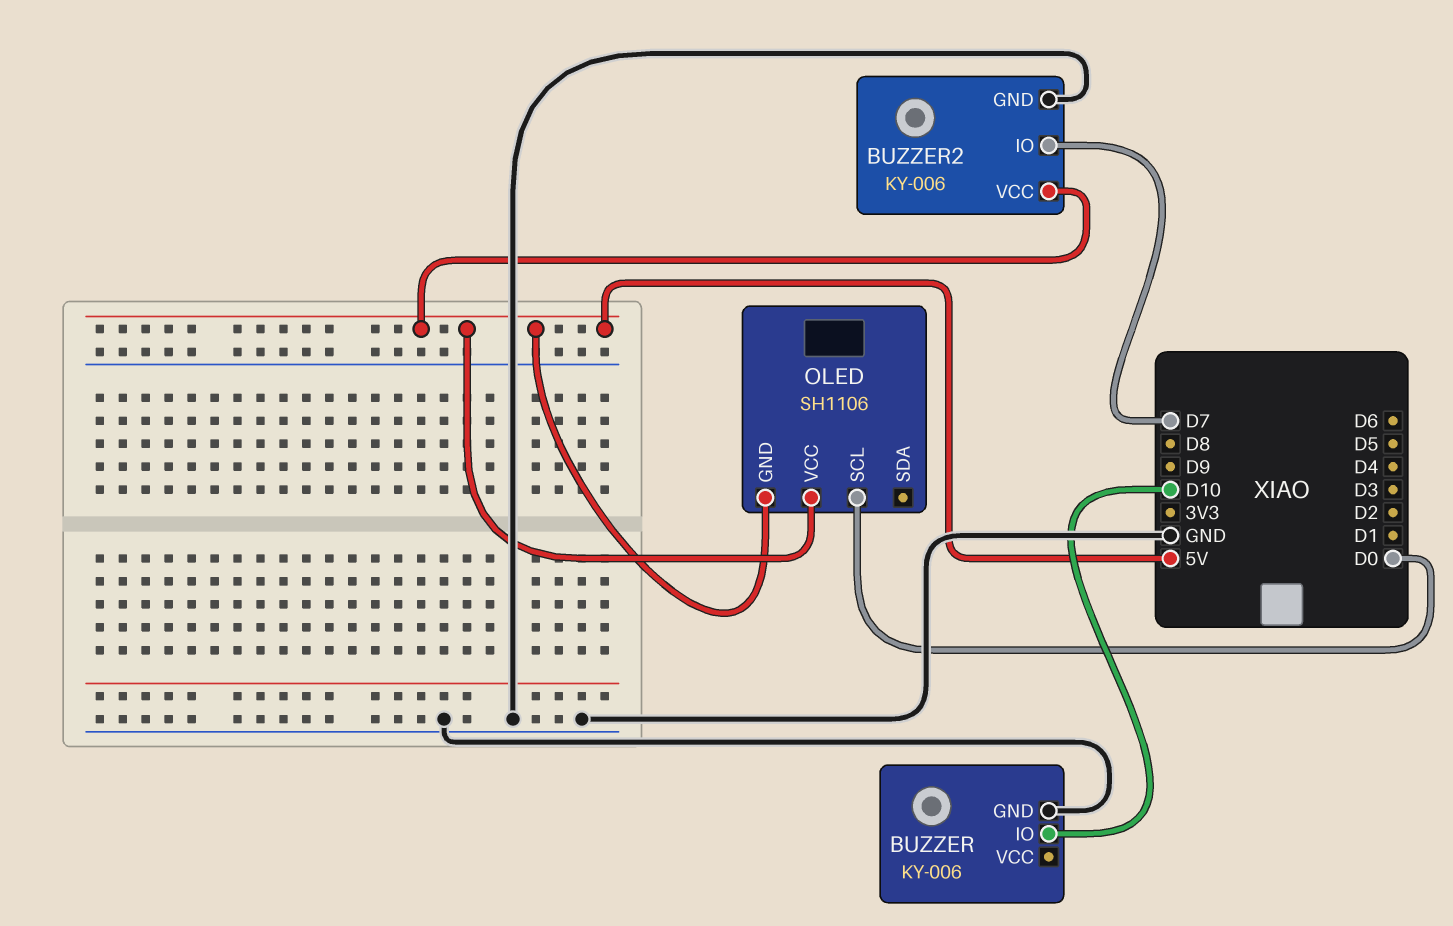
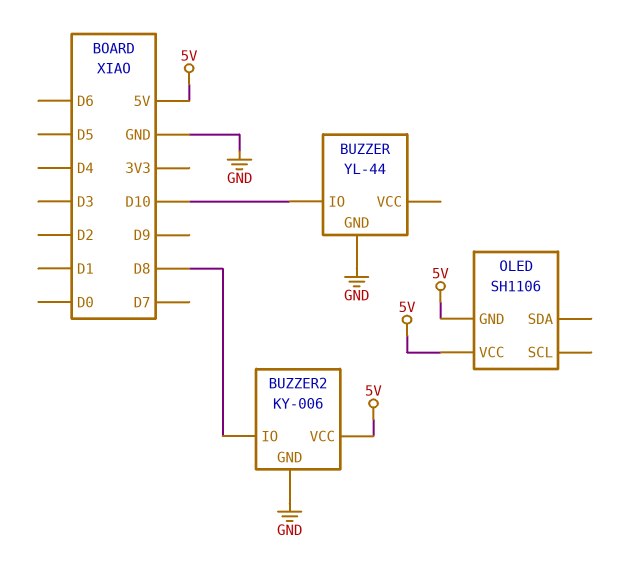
BUZZER: KY-006 -> YL-44
BUZZER2 pin IO: D7 -> D8
OLED pin SCL: D0 -> none

